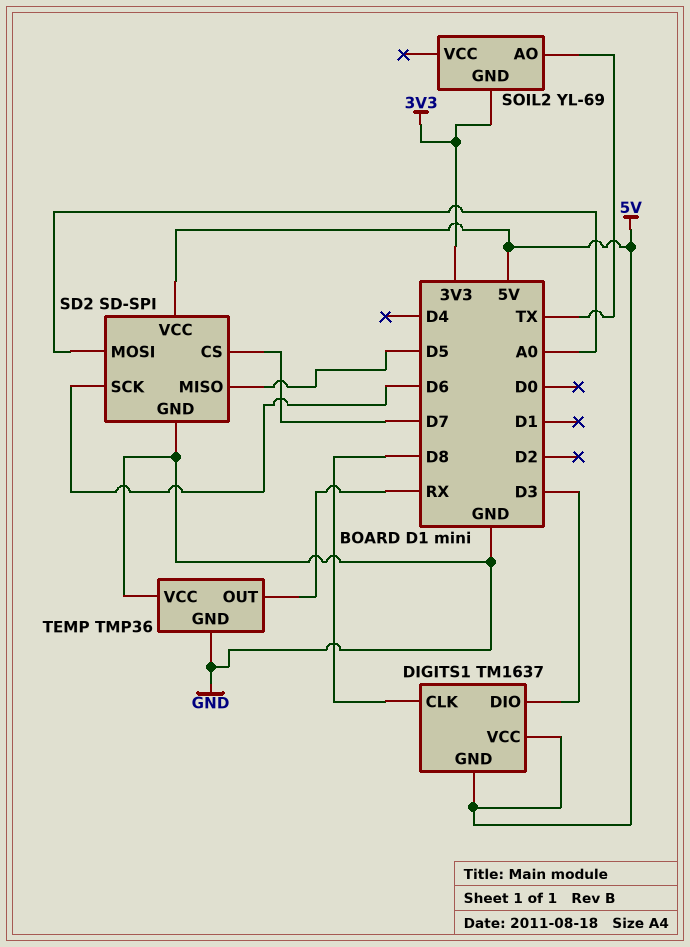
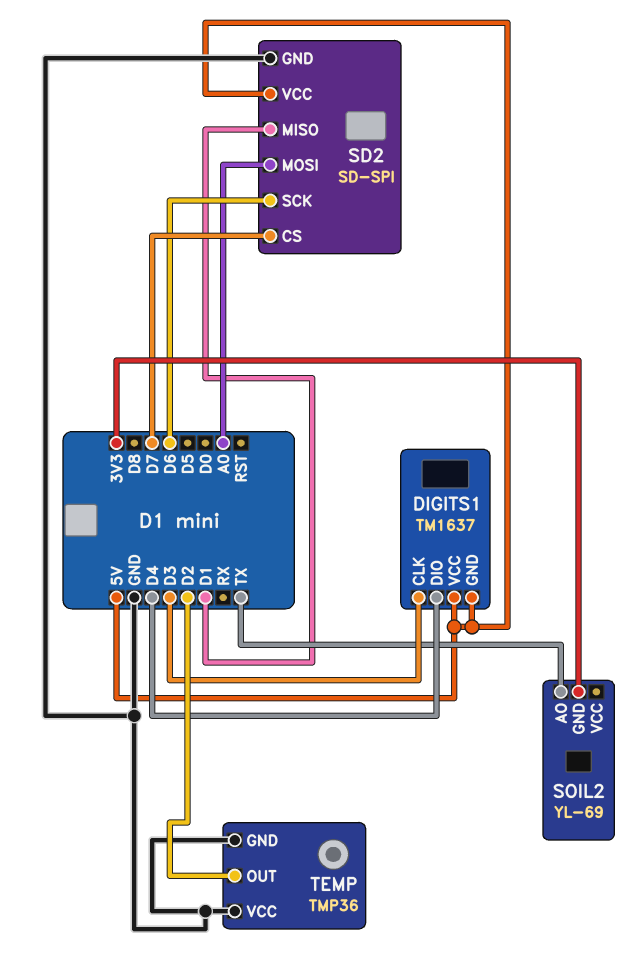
DIGITS1 pin CLK: D8 -> D3
DIGITS1 pin DIO: D3 -> D4
SD2 pin MISO: D5 -> D1
TEMP pin OUT: RX -> D2

